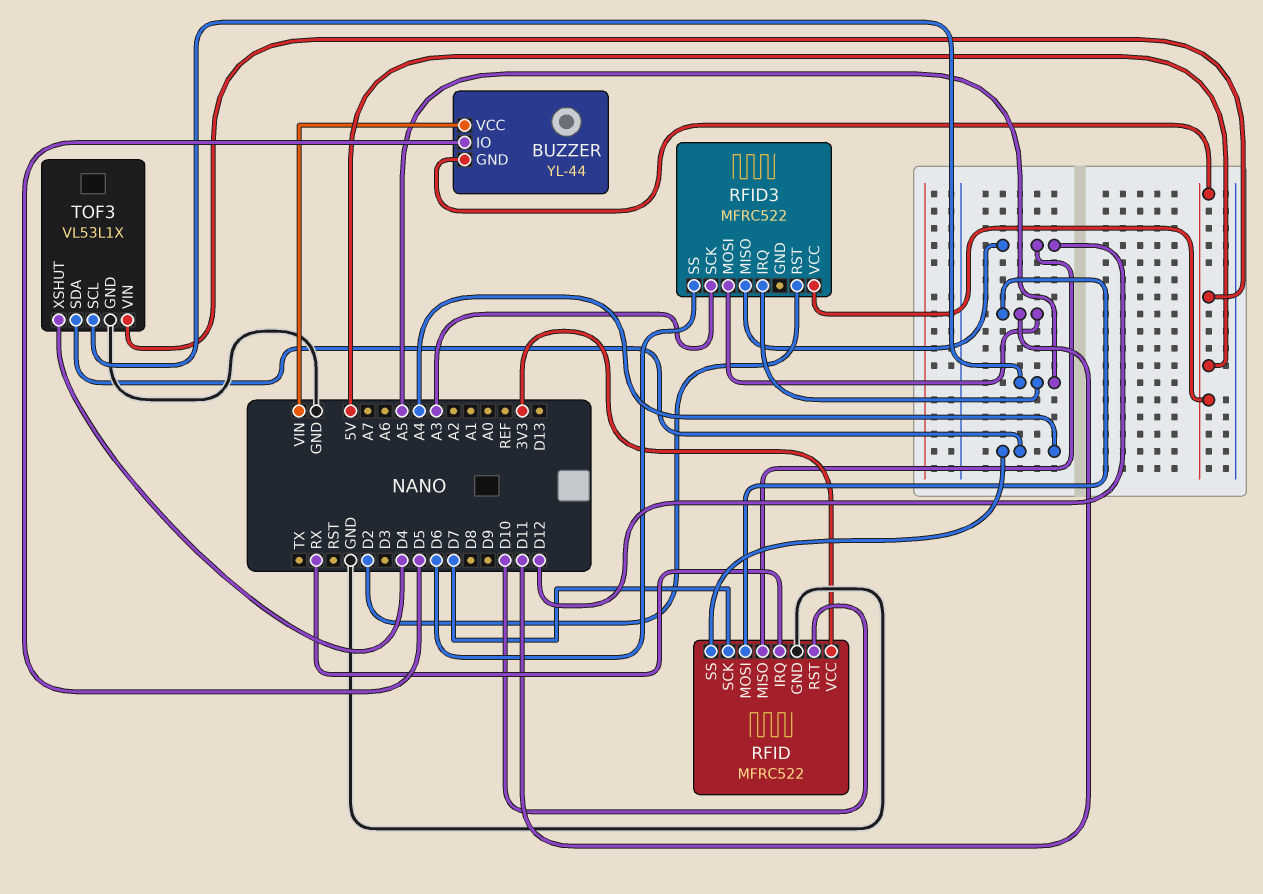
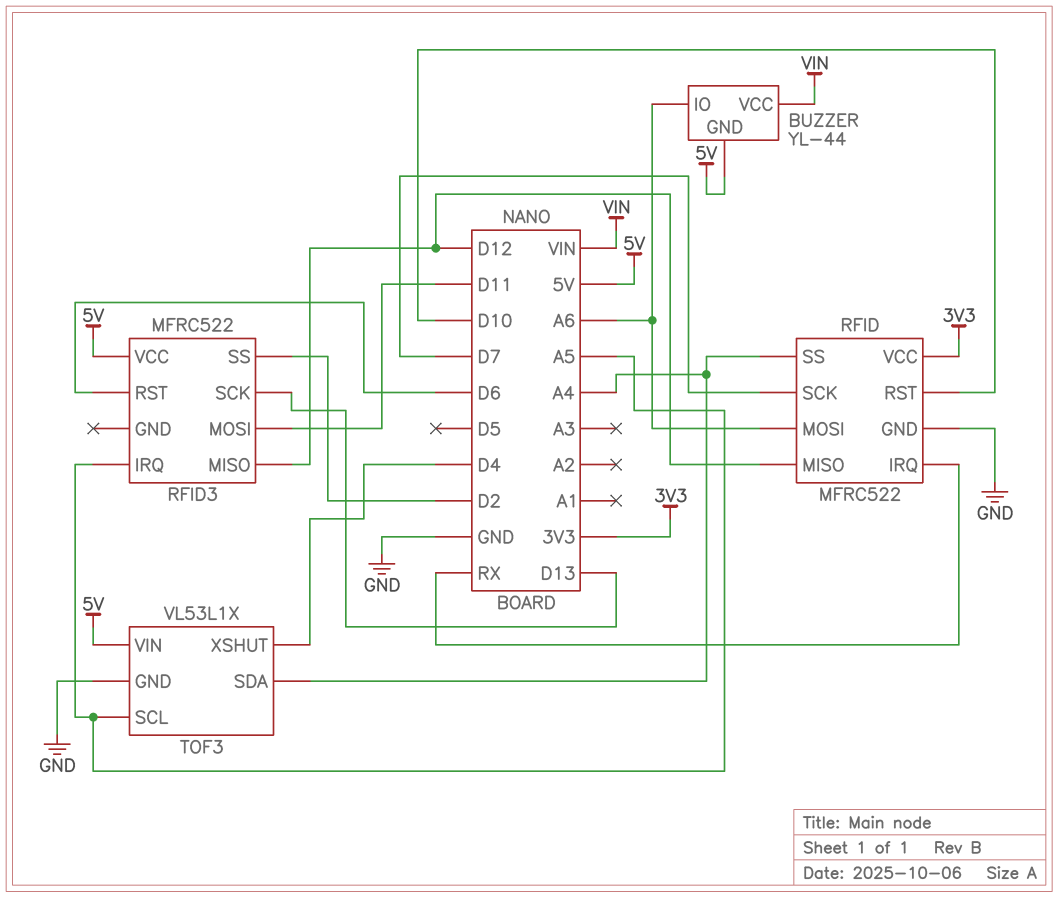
BUZZER pin IO: D5 -> A6
RFID pin MOSI: D11 -> A6
RFID3 pin RST: D2 -> D6
RFID3 pin SCK: A3 -> D13
RFID3 pin SS: D6 -> D2

